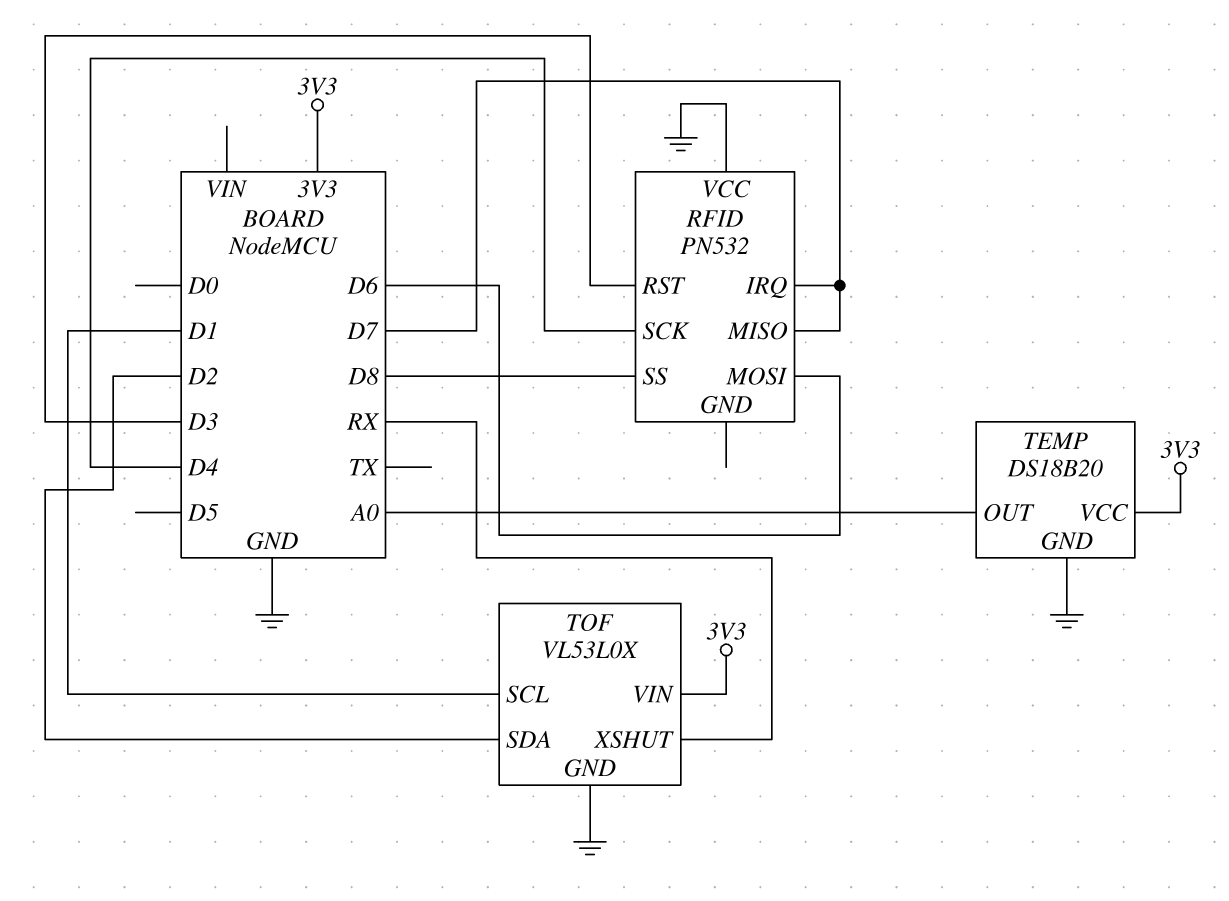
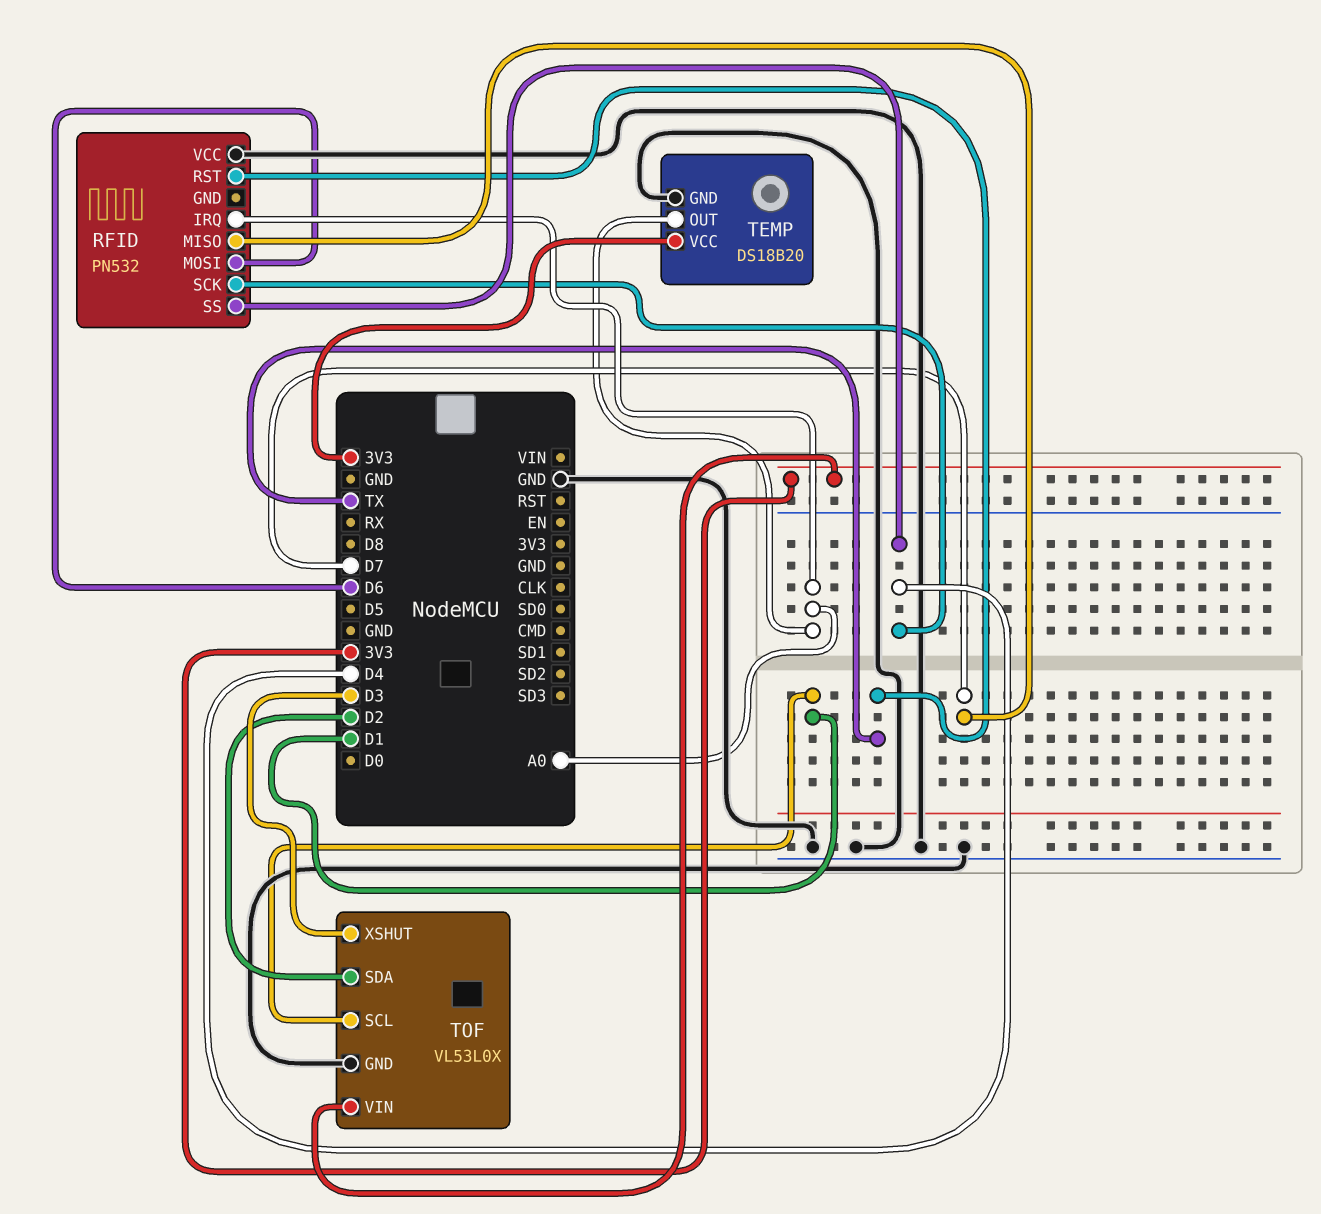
RFID pin IRQ: D7 -> A0
RFID pin RST: D3 -> TX
RFID pin SS: D8 -> D4
TOF pin XSHUT: RX -> D3

